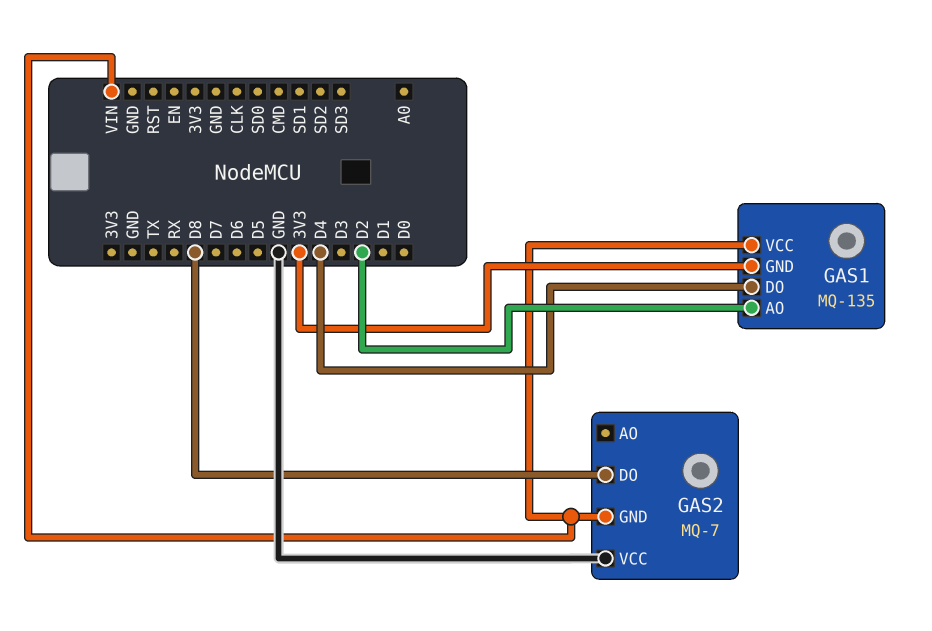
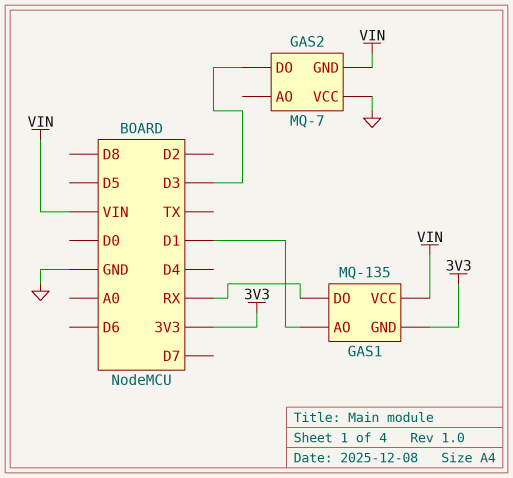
GAS1 pin AO: D2 -> D1
GAS1 pin DO: D4 -> RX
GAS2 pin DO: D8 -> D3

